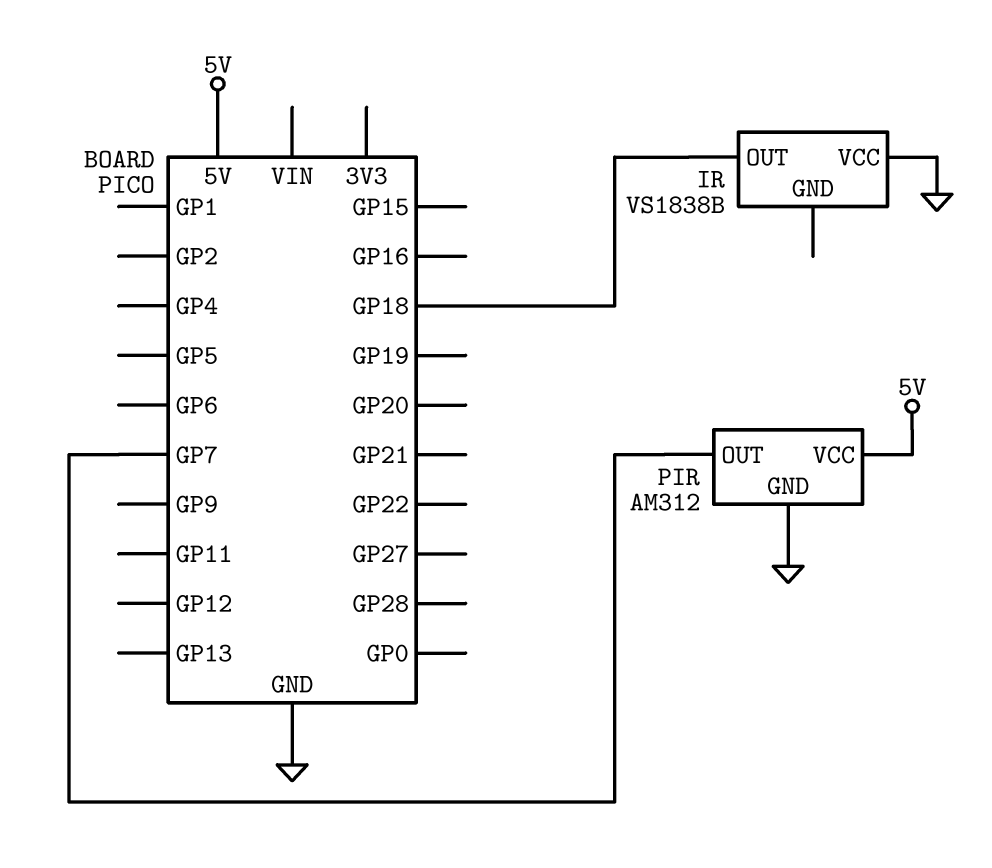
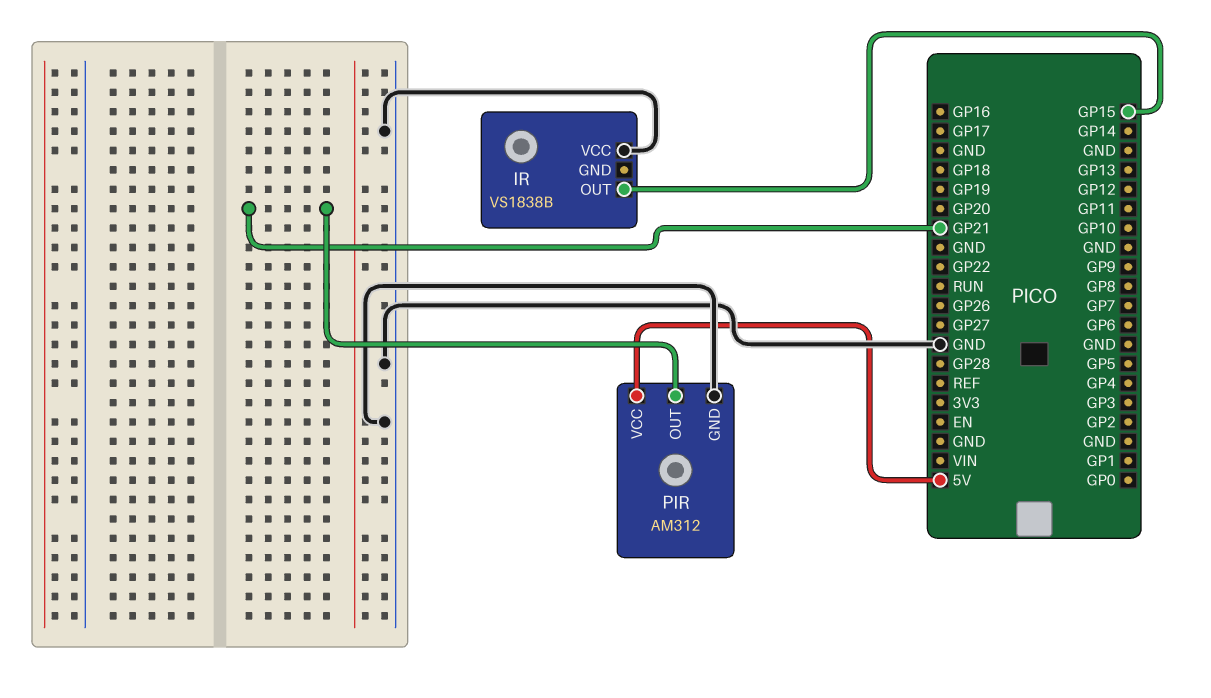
IR pin OUT: GP18 -> GP15
PIR pin OUT: GP7 -> GP21

